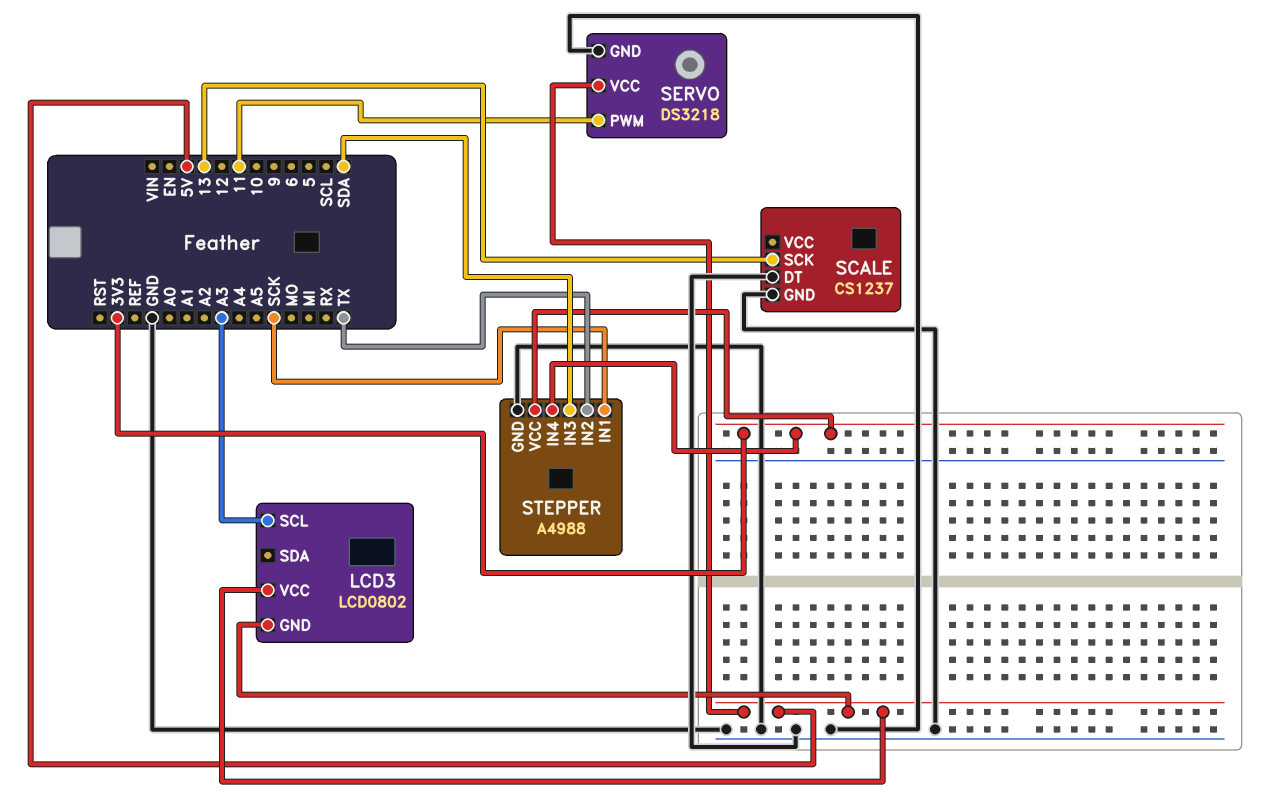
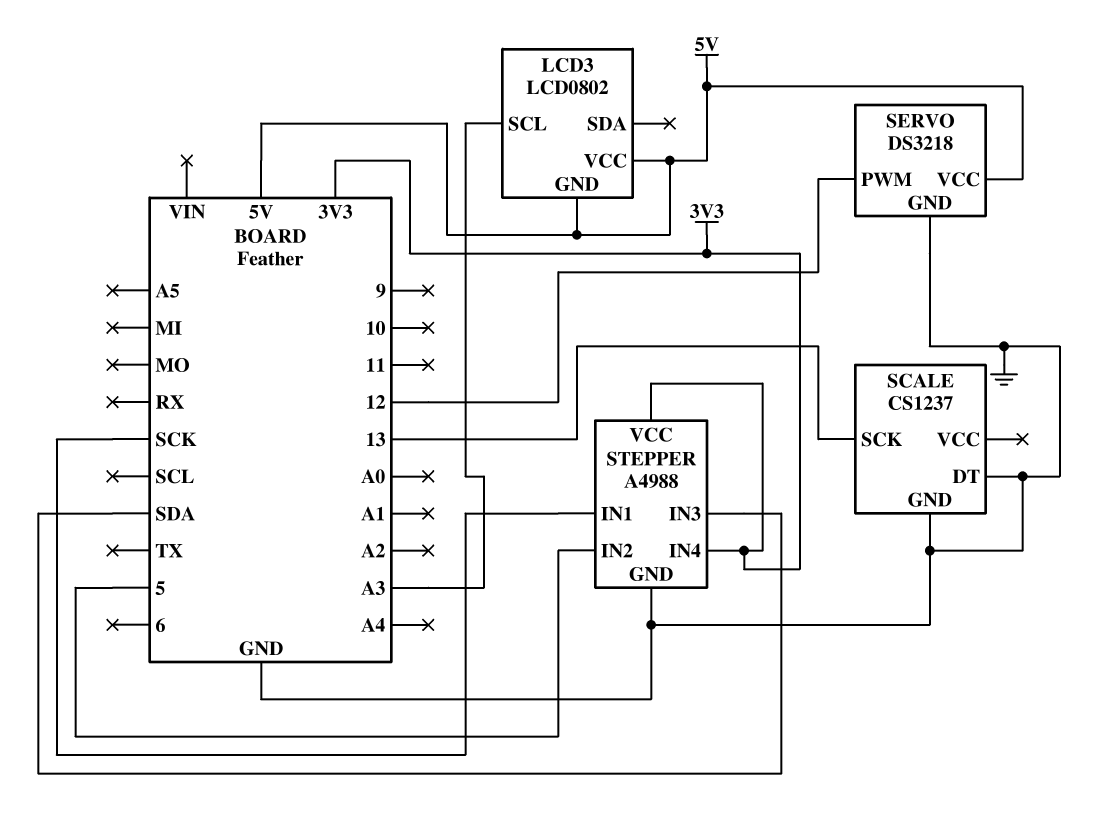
SERVO pin PWM: 11 -> 12
STEPPER pin IN2: TX -> 5

